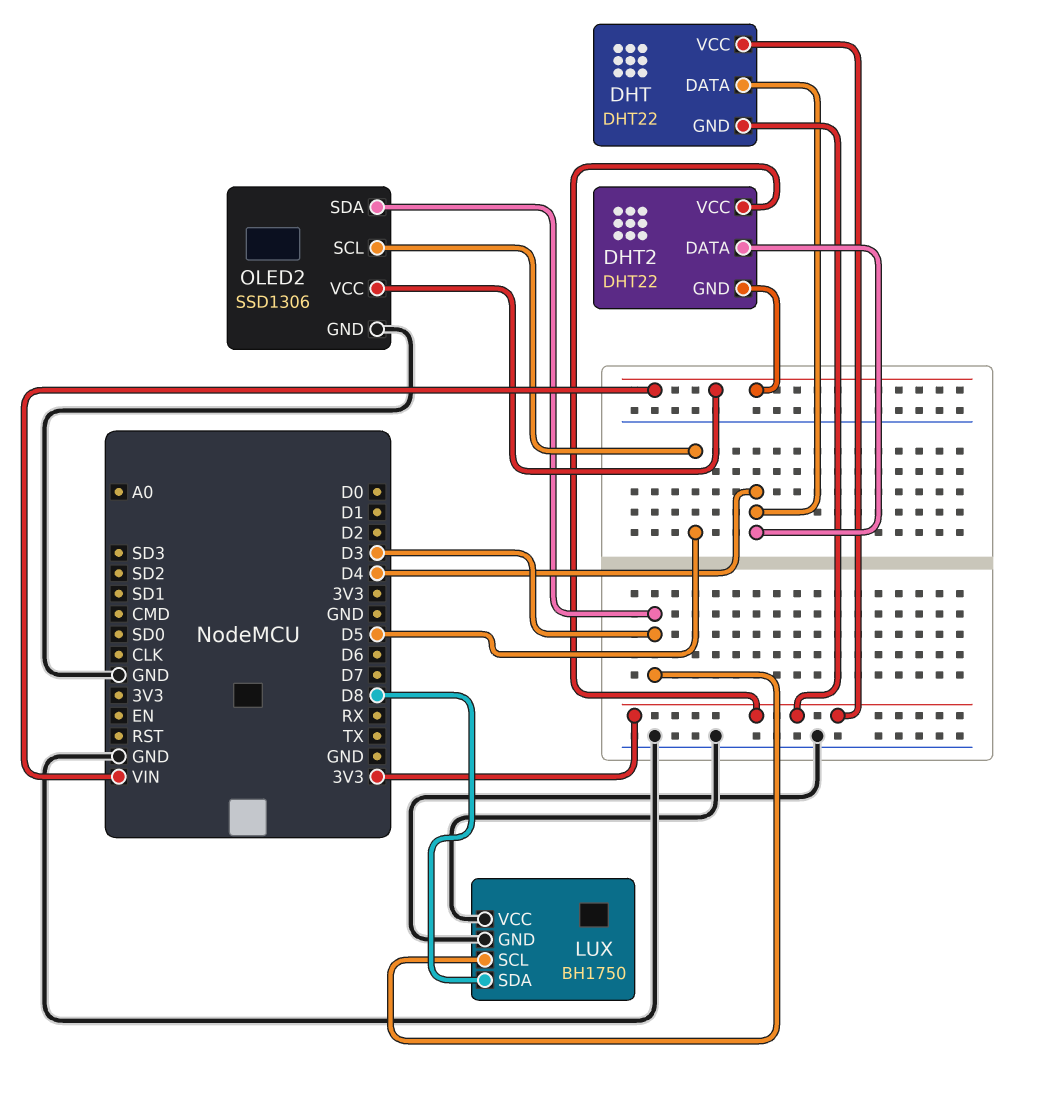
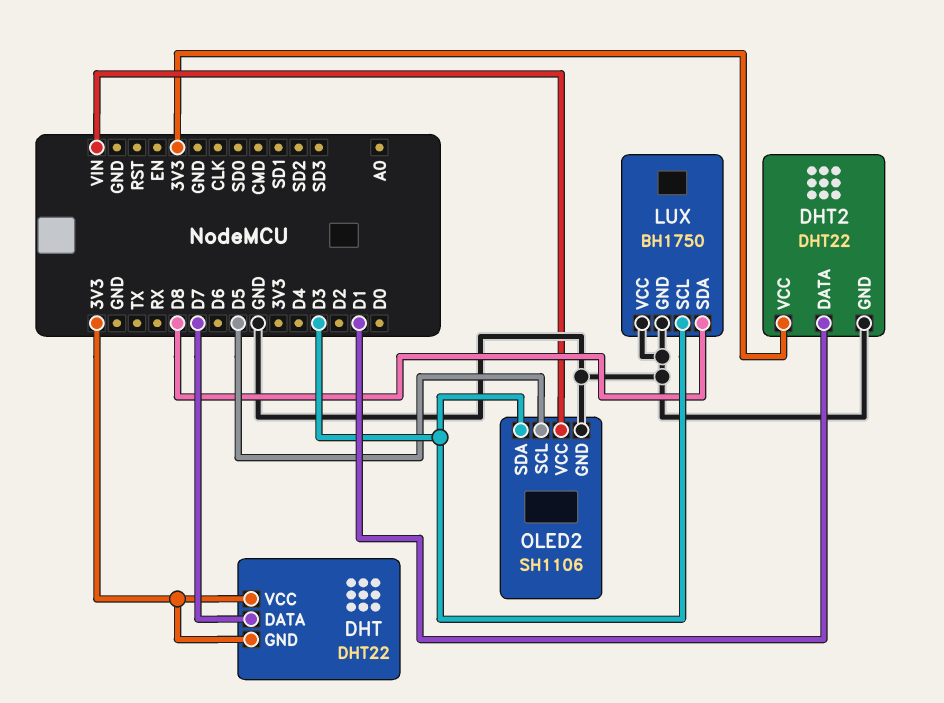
DHT pin DATA: D4 -> D7
DHT2 pin DATA: D4 -> D1
DHT2 pin GND: VIN -> GND
OLED2: SSD1306 -> SH1106

